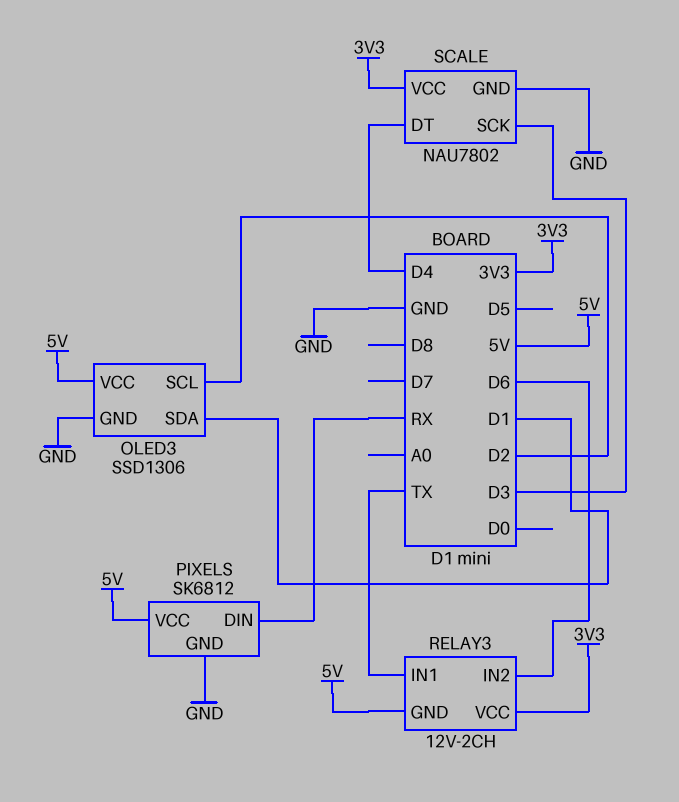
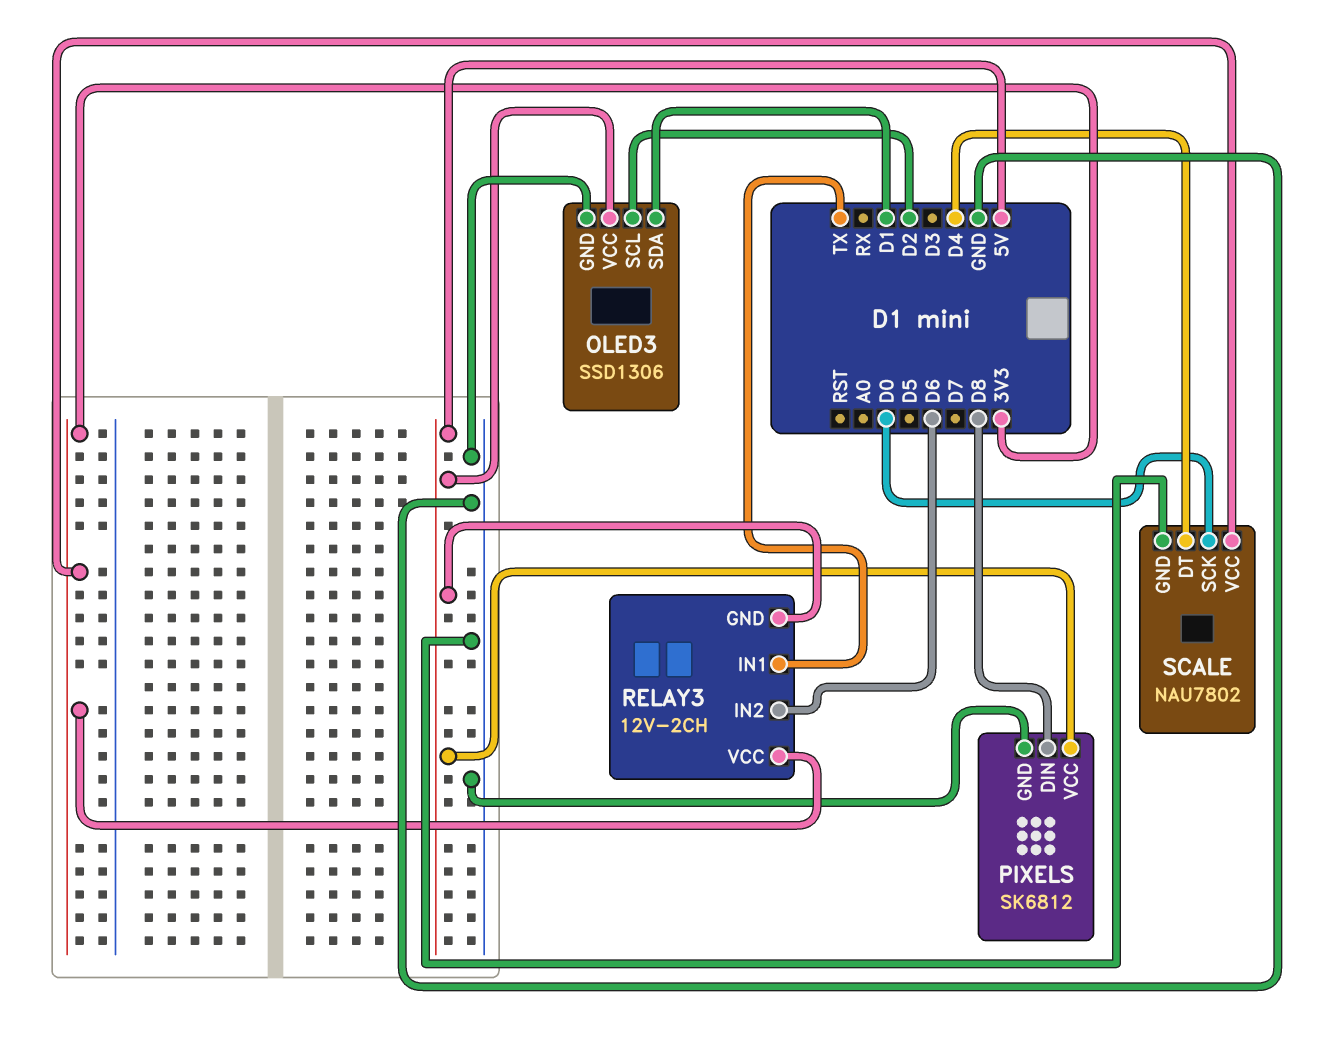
PIXELS pin DIN: RX -> D8
SCALE pin SCK: D3 -> D0

